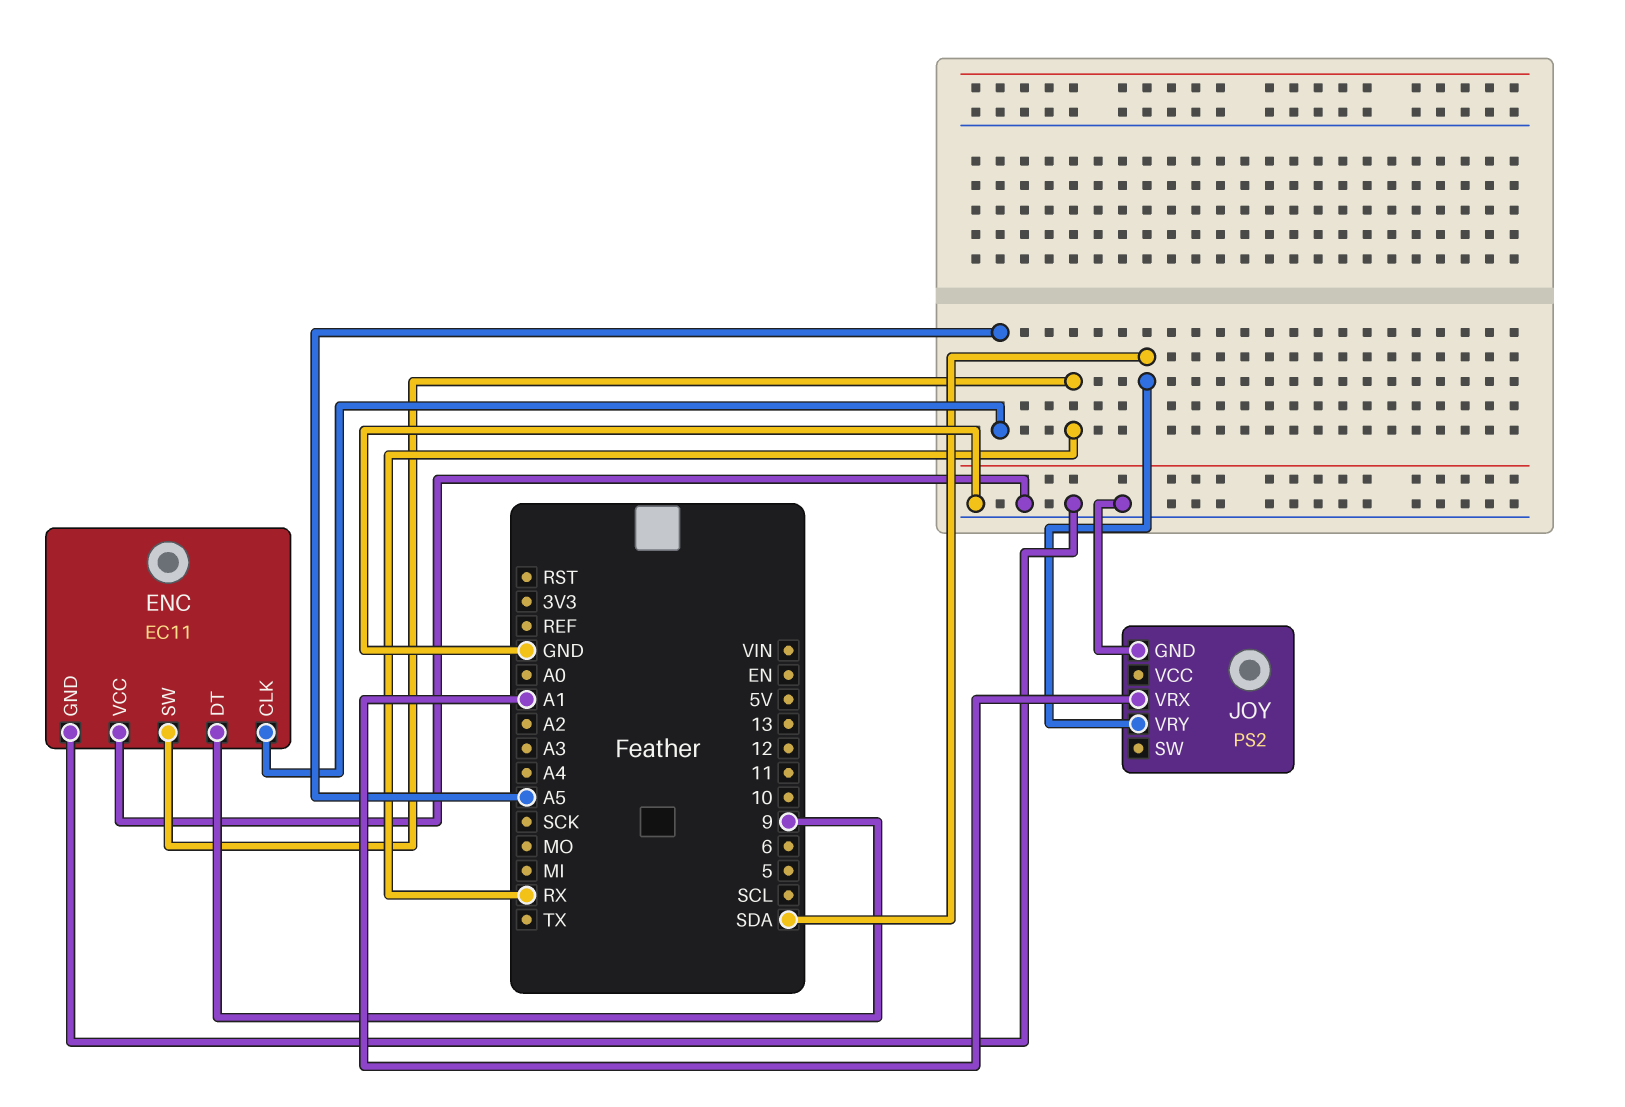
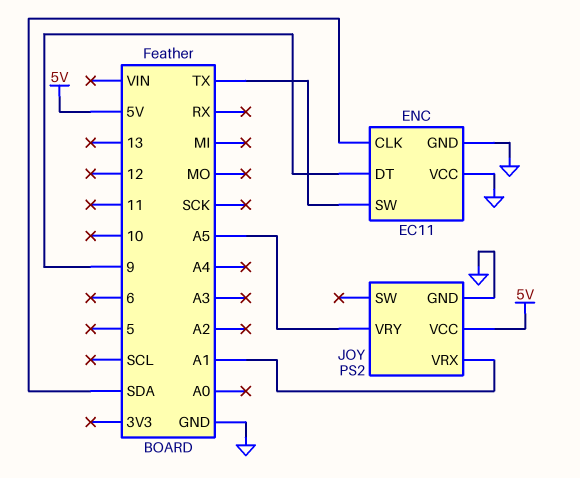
ENC pin CLK: A5 -> SDA
ENC pin SW: RX -> TX
JOY pin VCC: none -> 5V
JOY pin VRY: SDA -> A5

